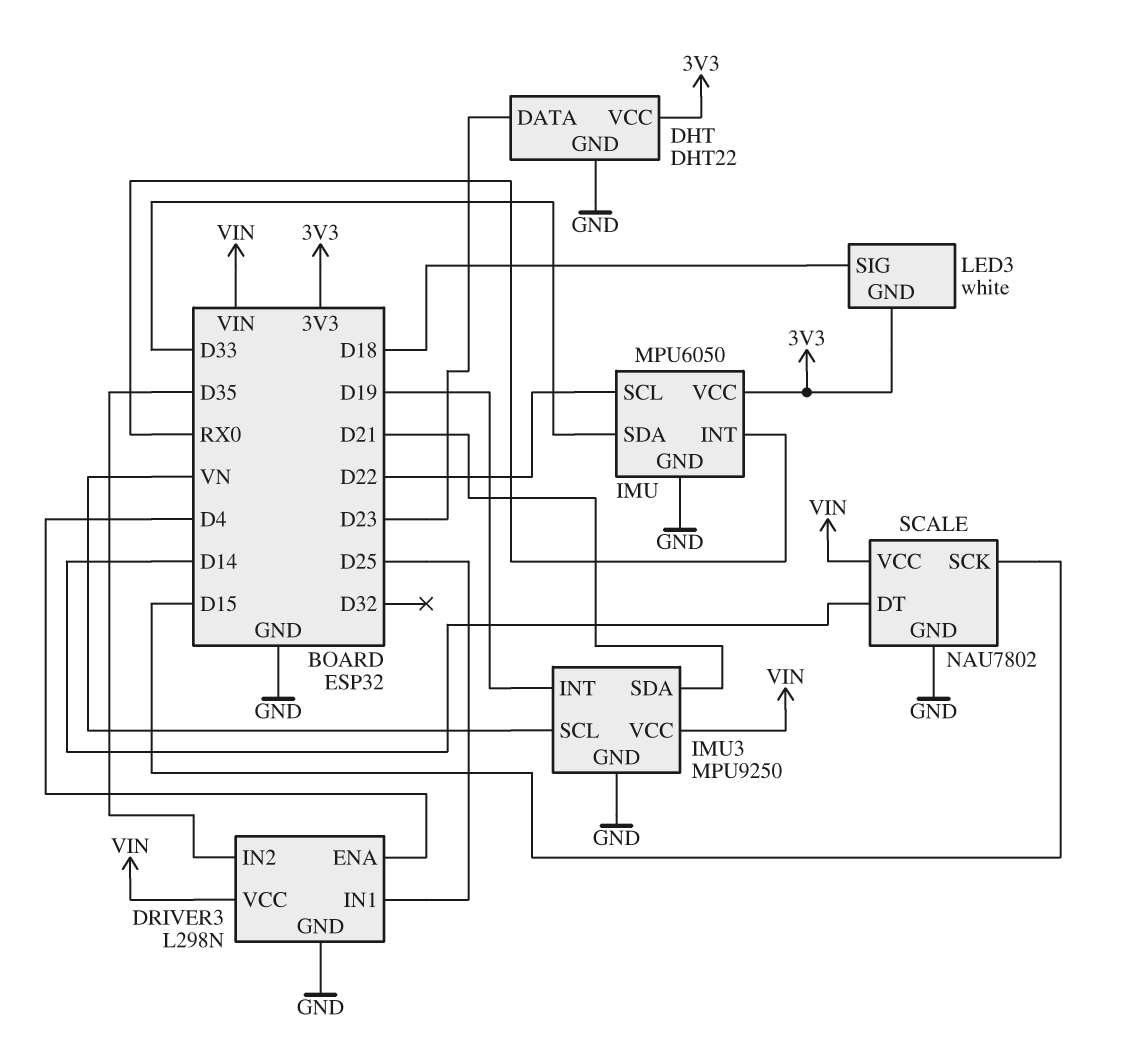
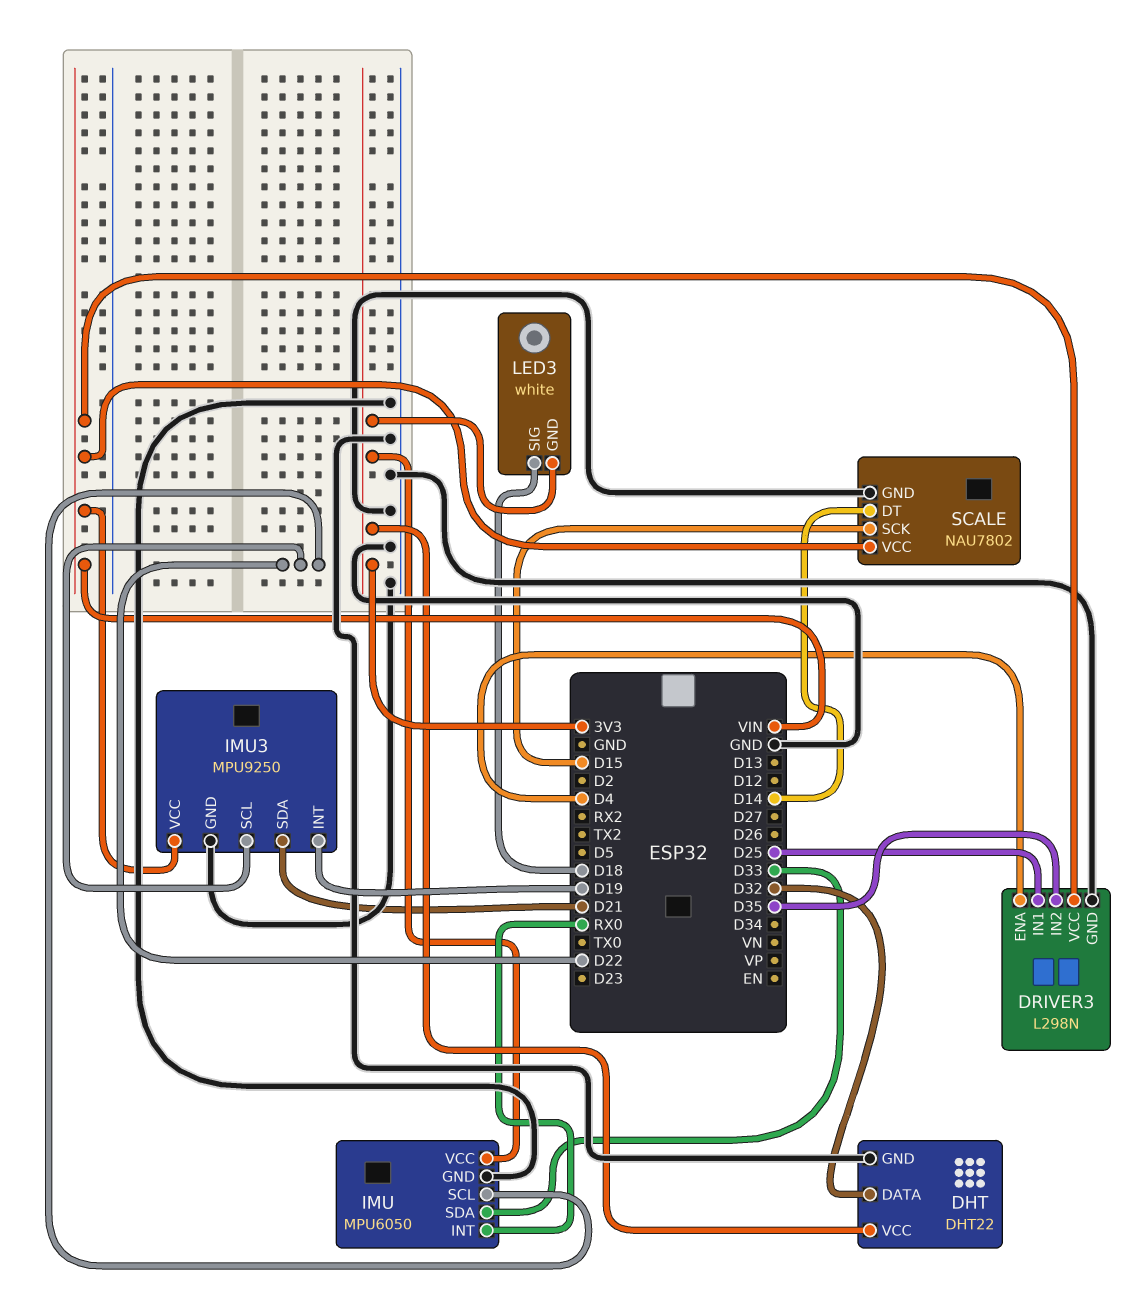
DHT pin DATA: D23 -> D32
IMU3 pin SCL: VN -> D22

